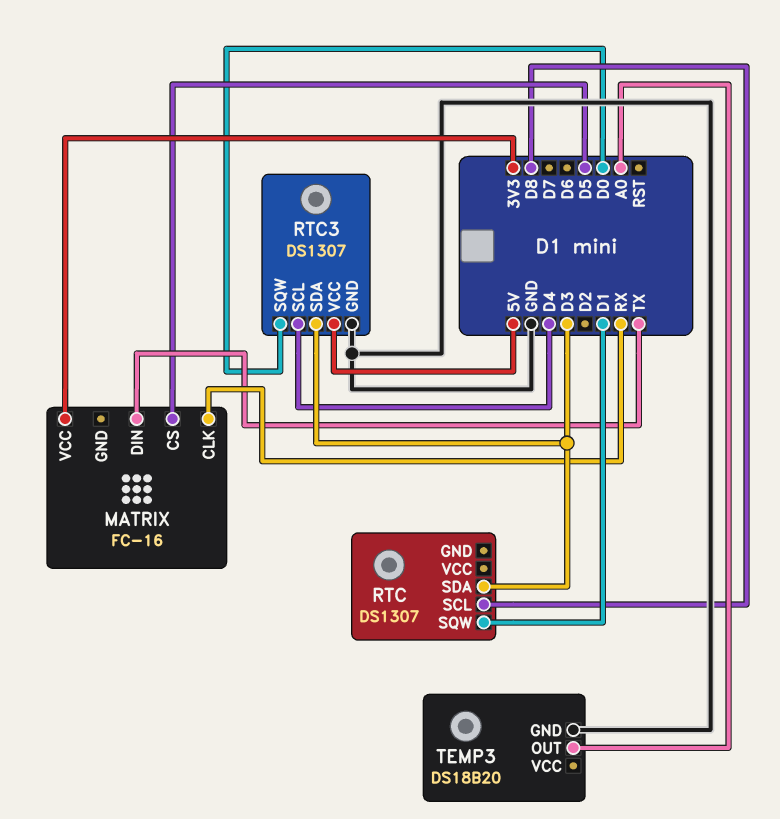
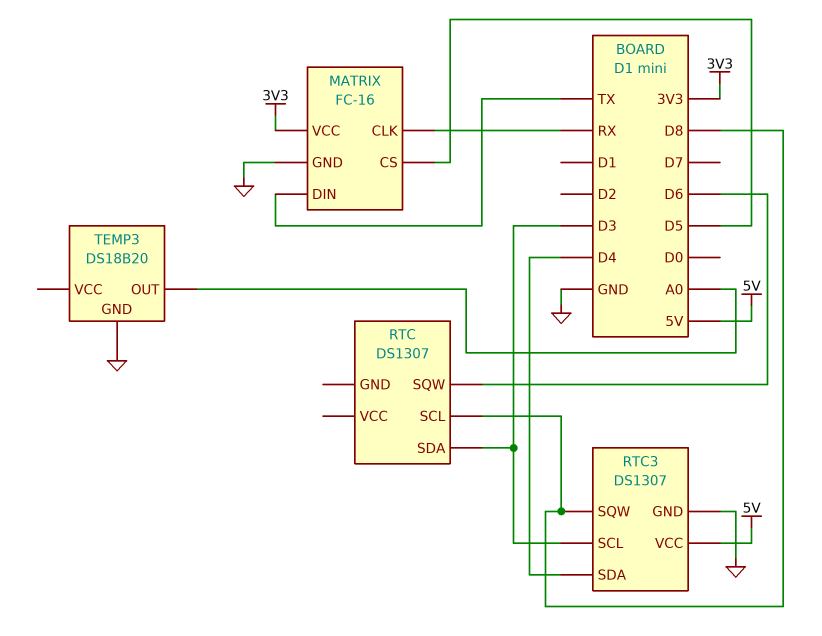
MATRIX pin GND: none -> GND
RTC pin SQW: D1 -> D6
RTC3 pin SCL: D4 -> D3
RTC3 pin SDA: D3 -> D4
RTC3 pin SQW: D0 -> D8

